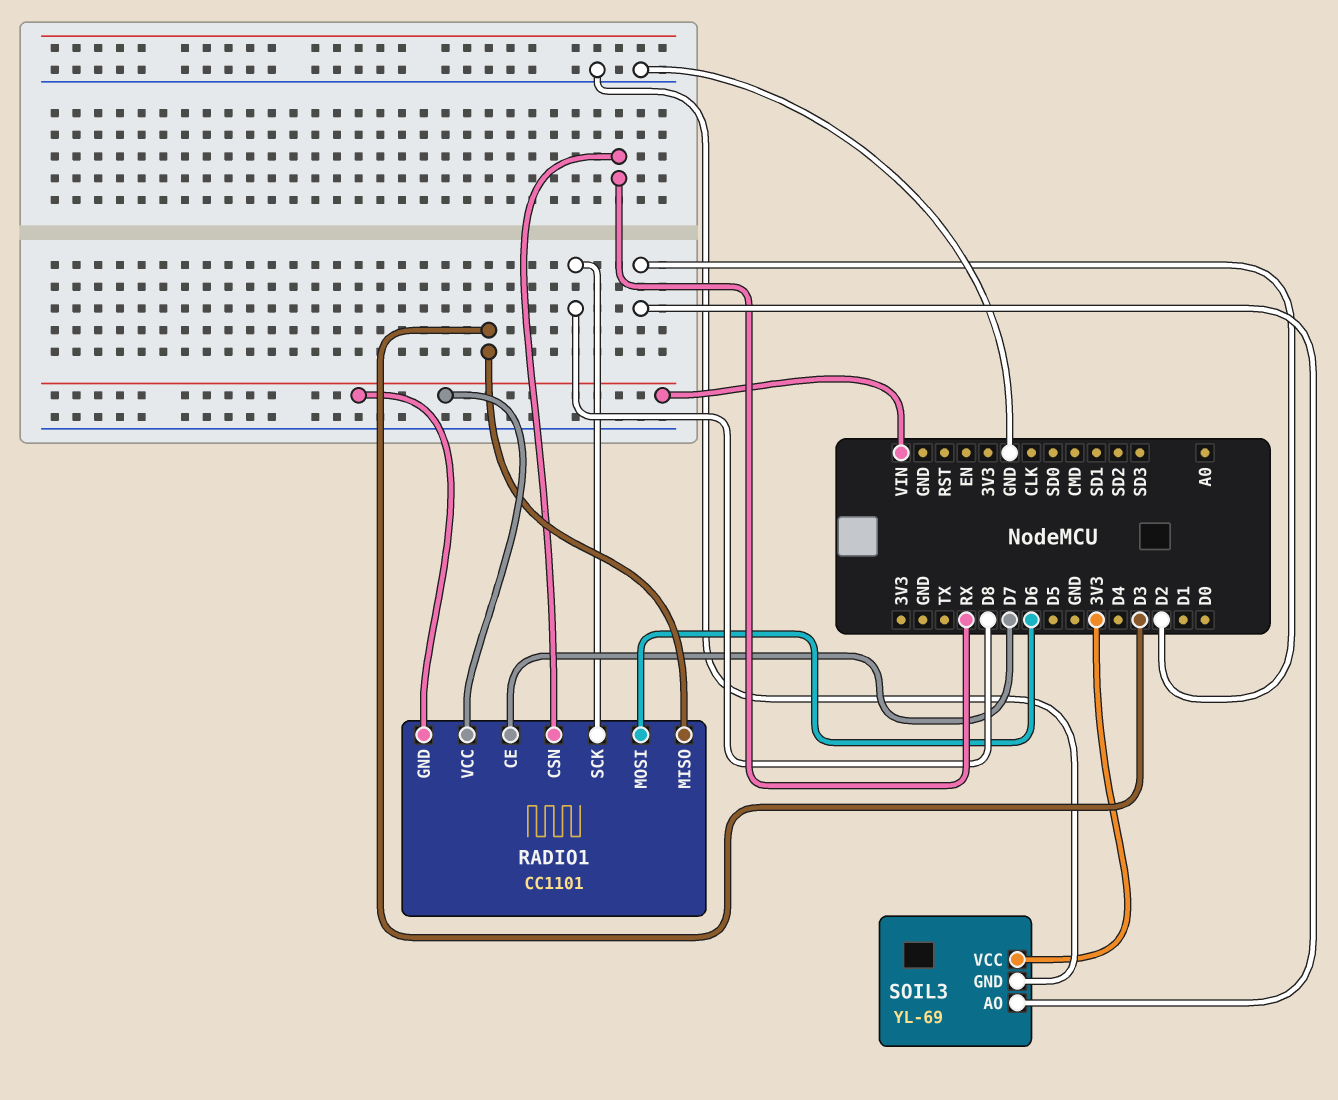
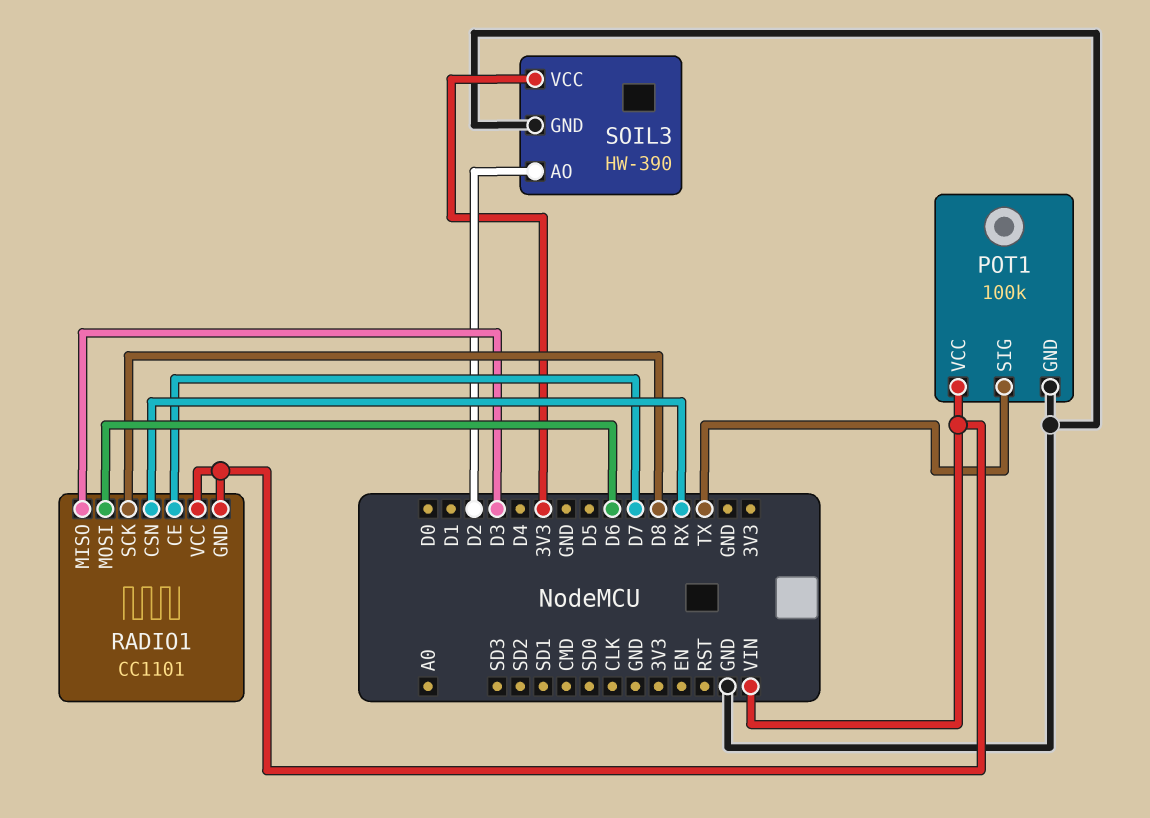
POT1: none -> 100k
POT1 pin GND: none -> GND
POT1 pin SIG: none -> TX
POT1 pin VCC: none -> VIN
SOIL3: YL-69 -> HW-390

